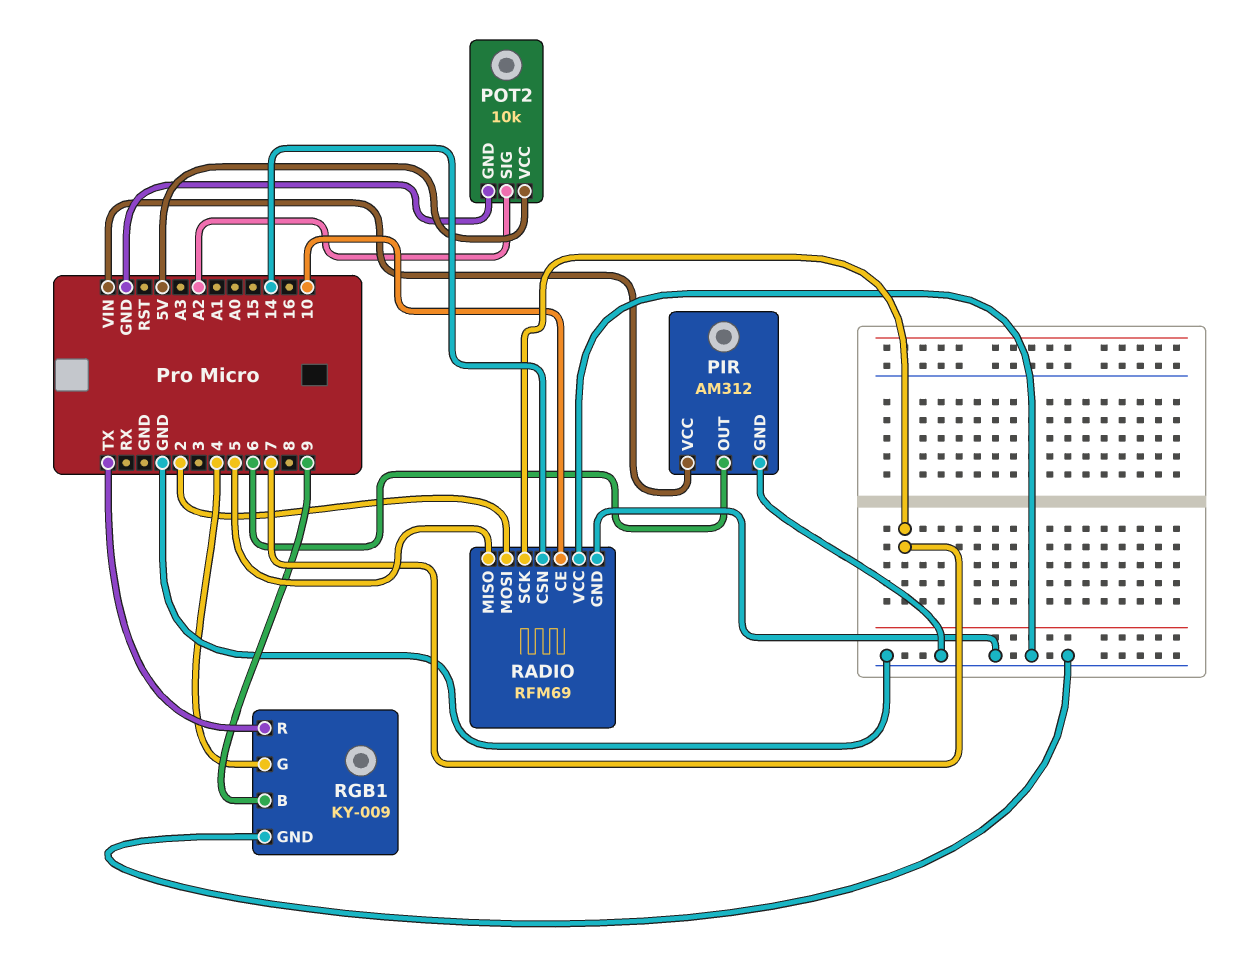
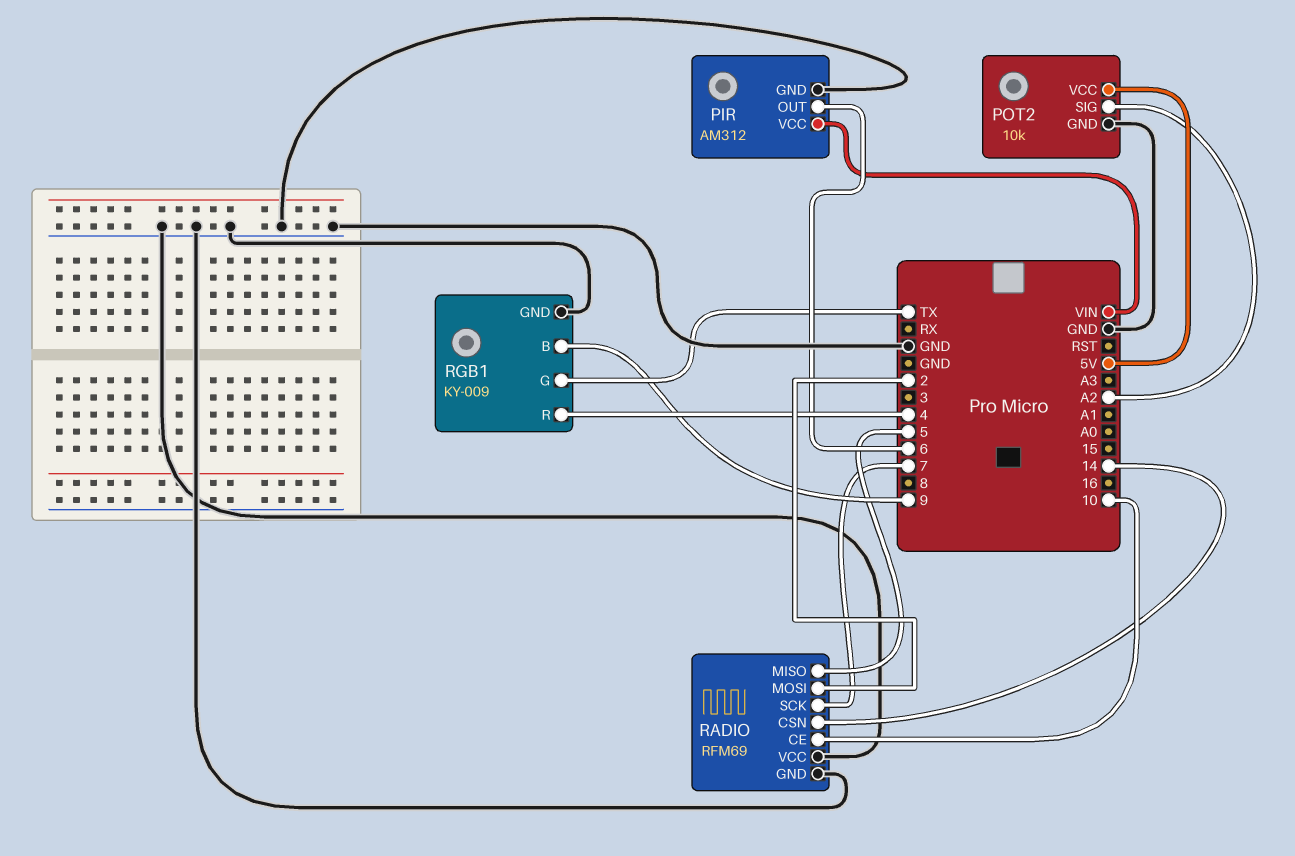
RGB1 pin G: 4 -> TX
RGB1 pin R: TX -> 4

